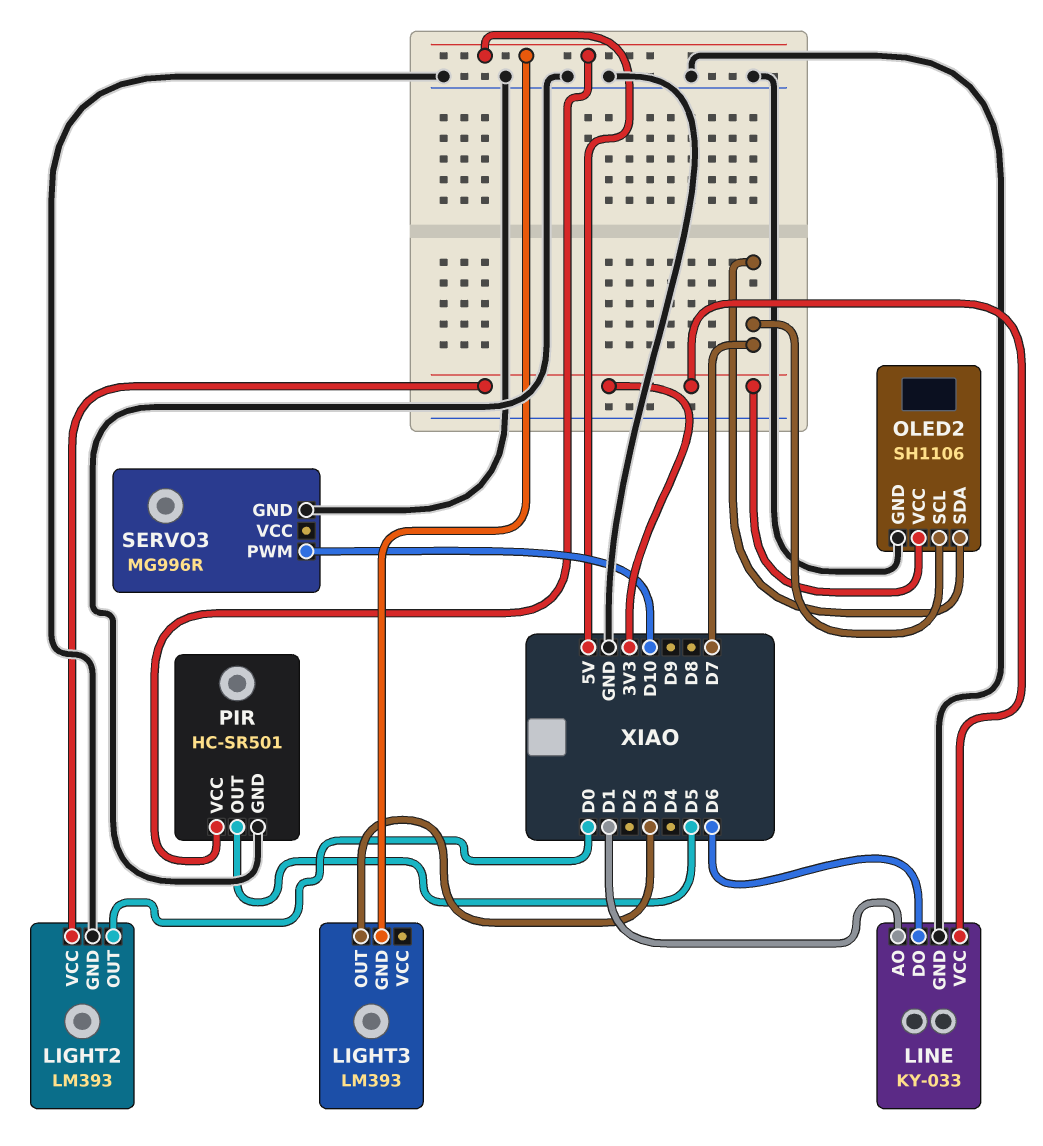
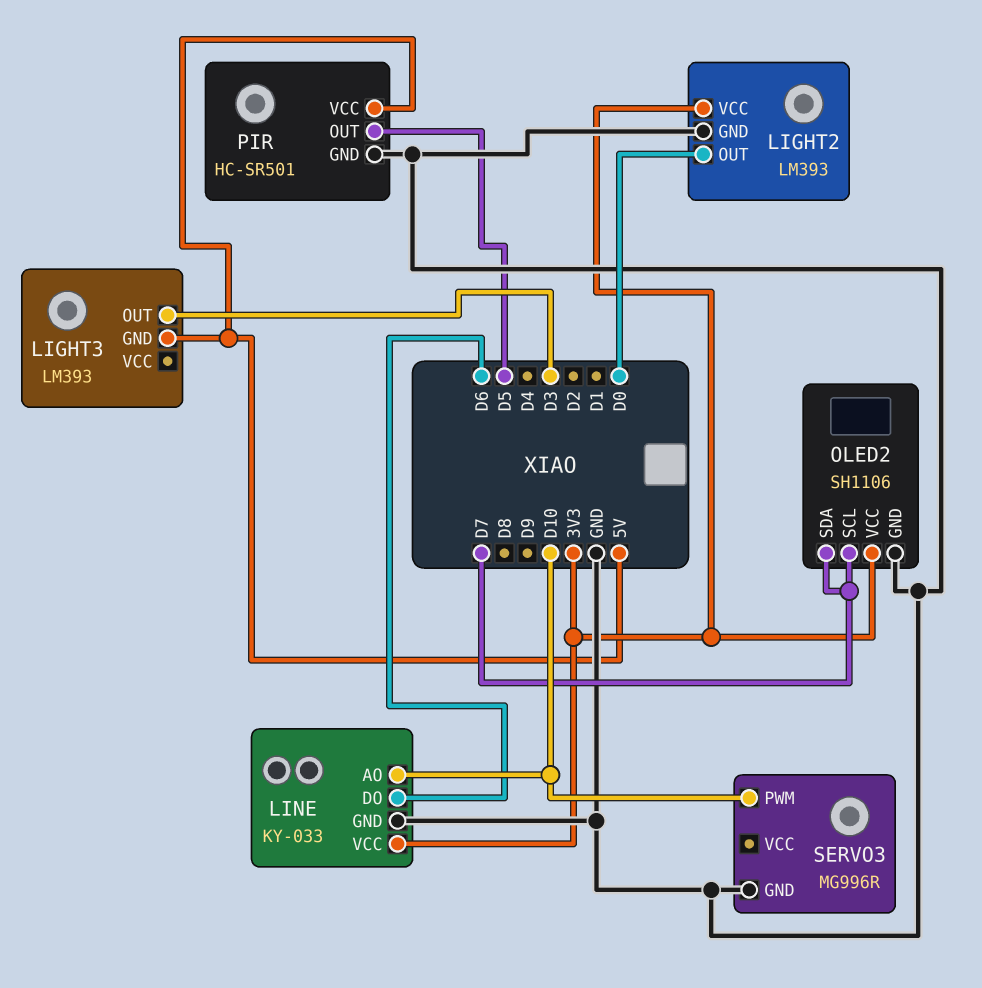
LINE pin AO: D1 -> D10

